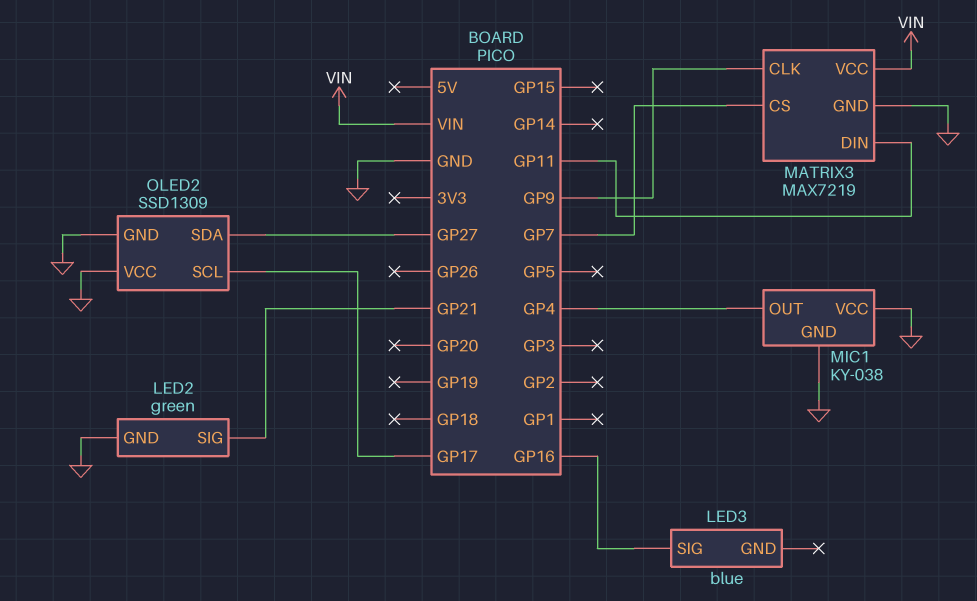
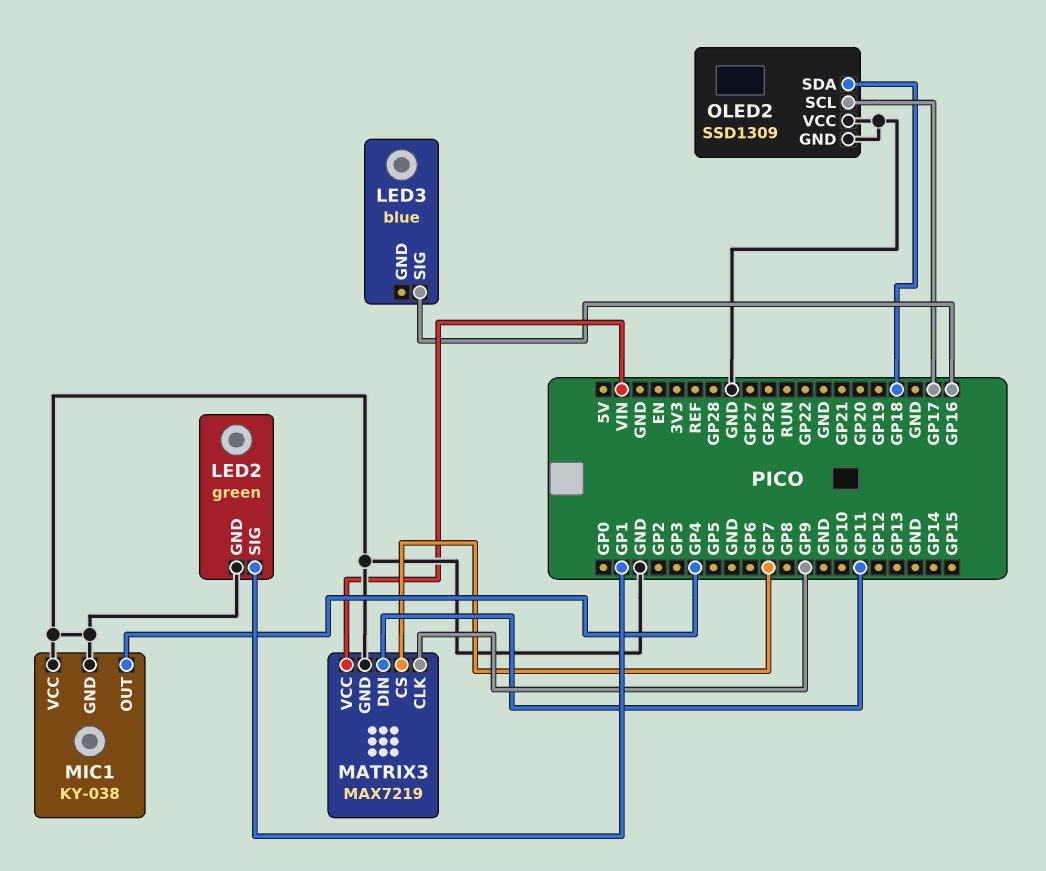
LED2 pin SIG: GP21 -> GP1
OLED2 pin SDA: GP27 -> GP18

